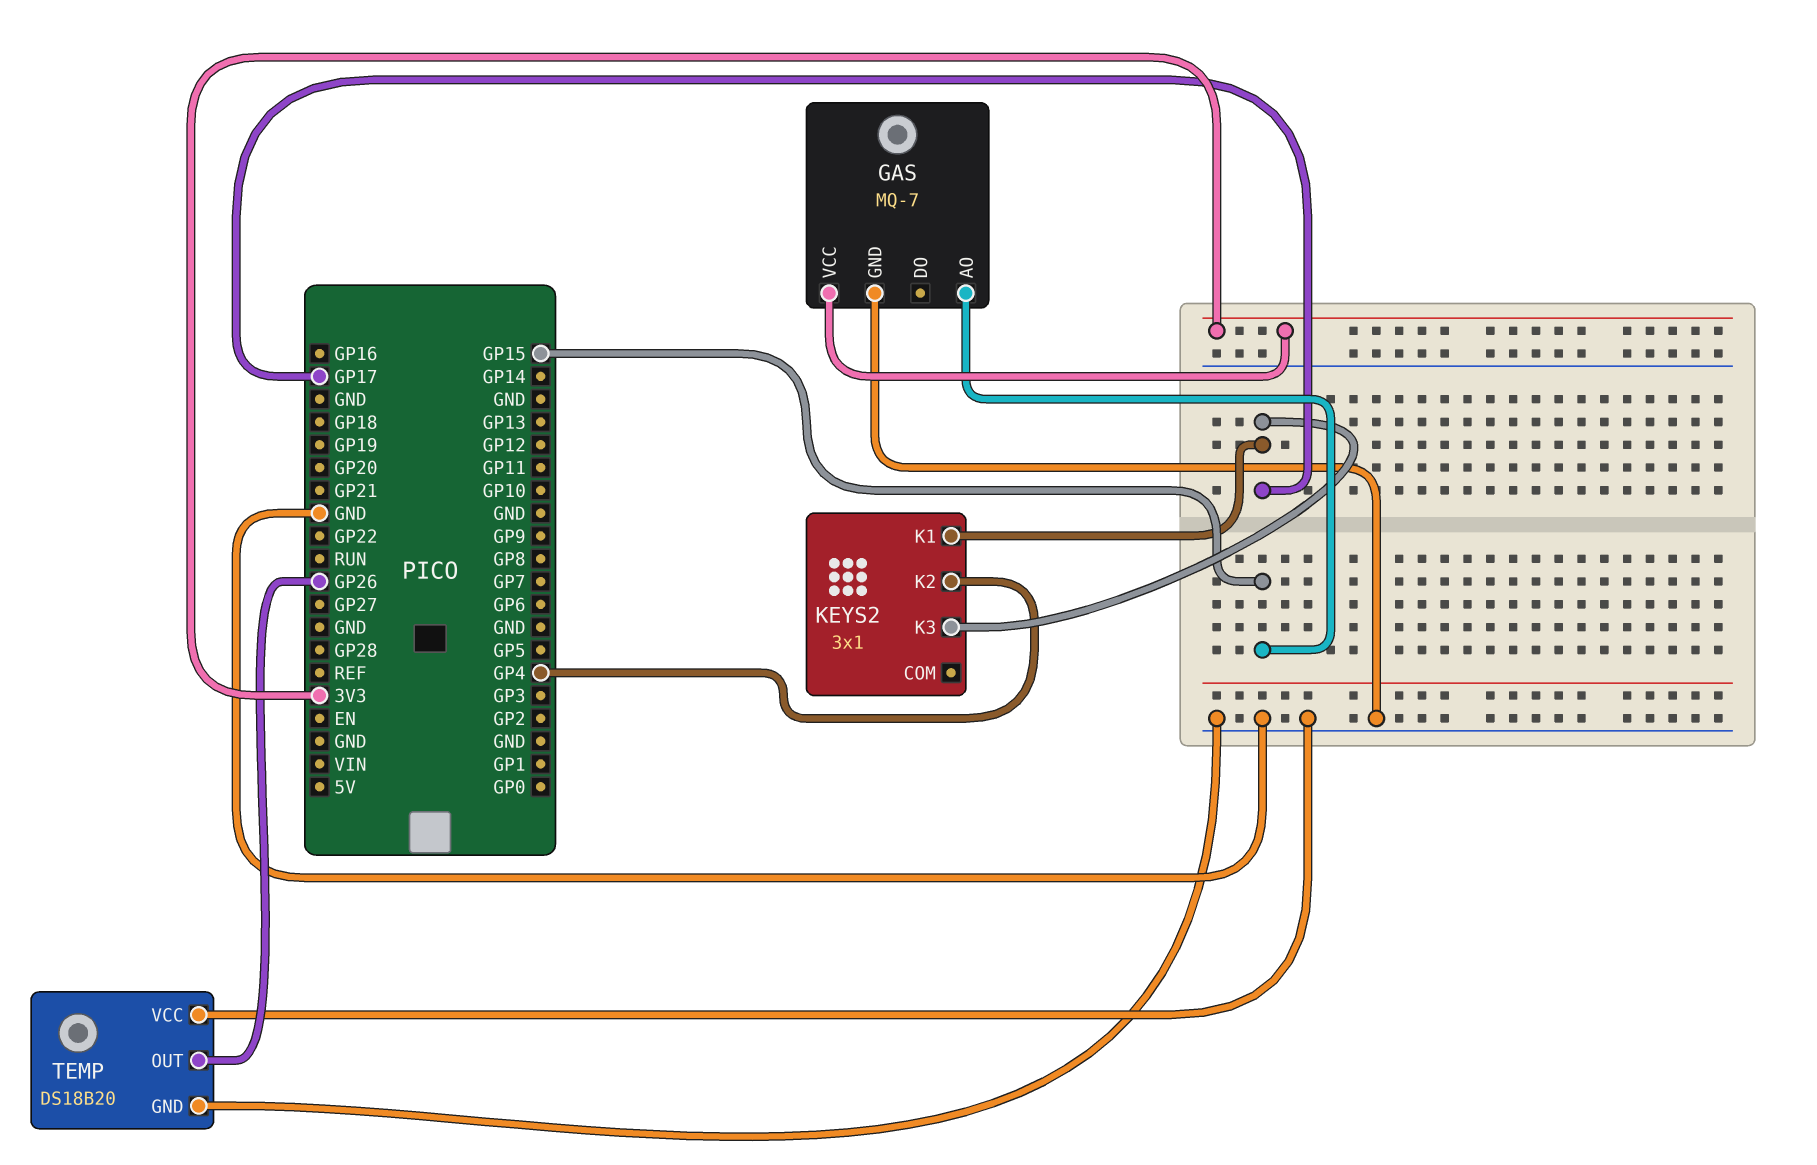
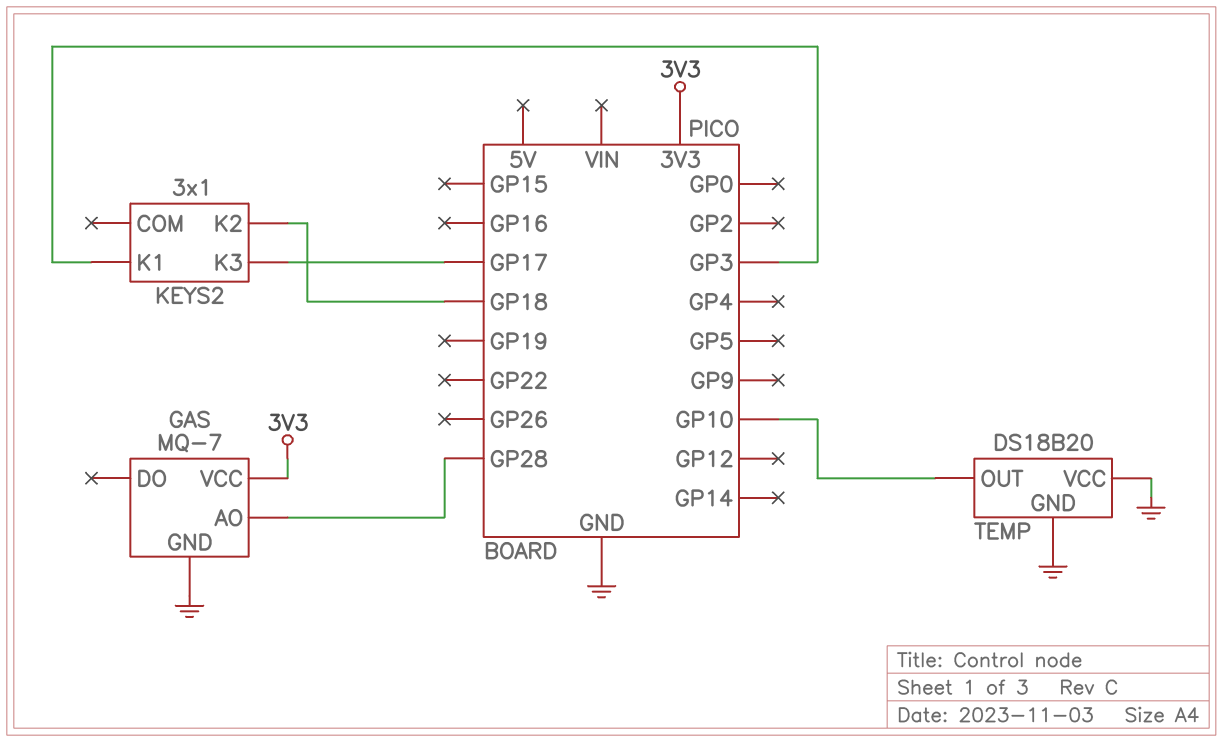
GAS pin AO: GP15 -> GP28
KEYS2 pin K1: GP17 -> GP3
KEYS2 pin K2: GP4 -> GP18
TEMP pin OUT: GP26 -> GP10

